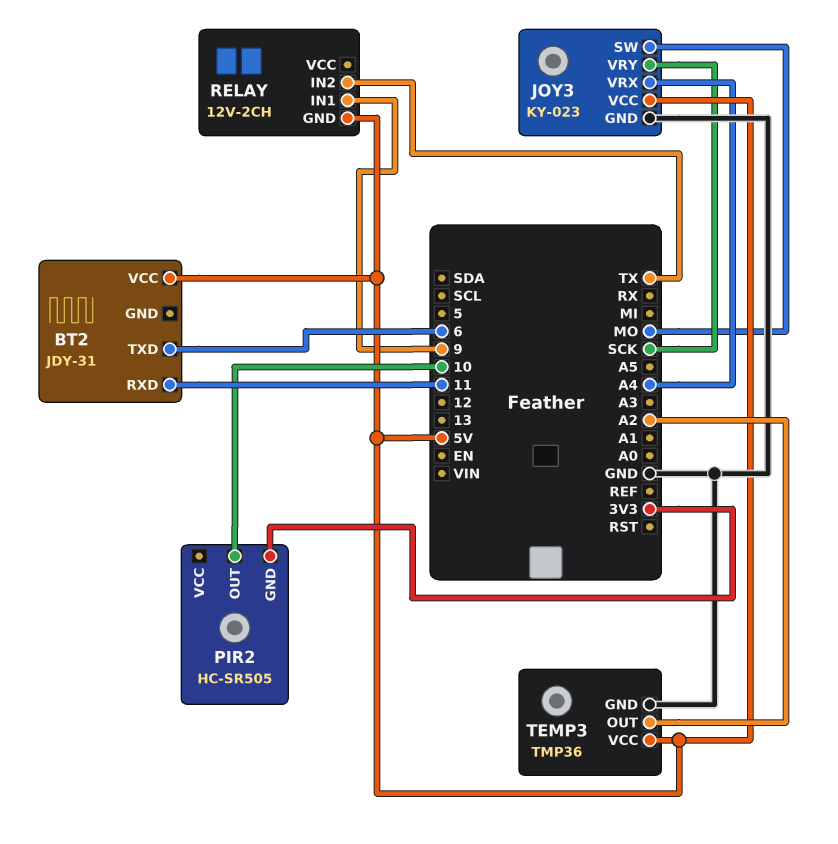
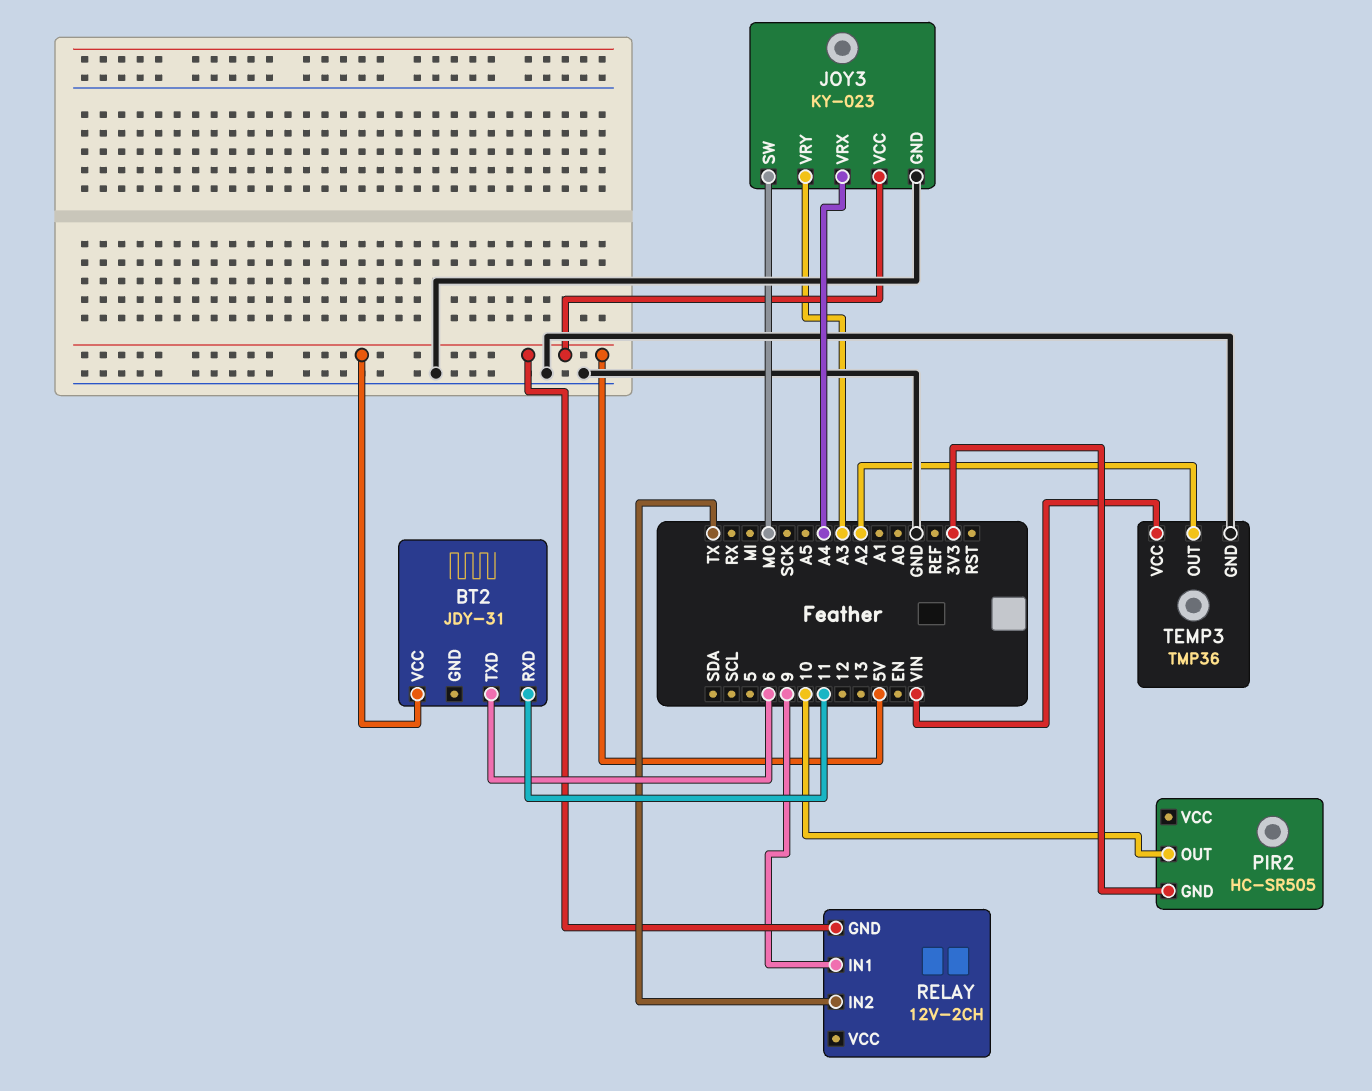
JOY3 pin VRY: SCK -> A3
TEMP3 pin VCC: 5V -> VIN

